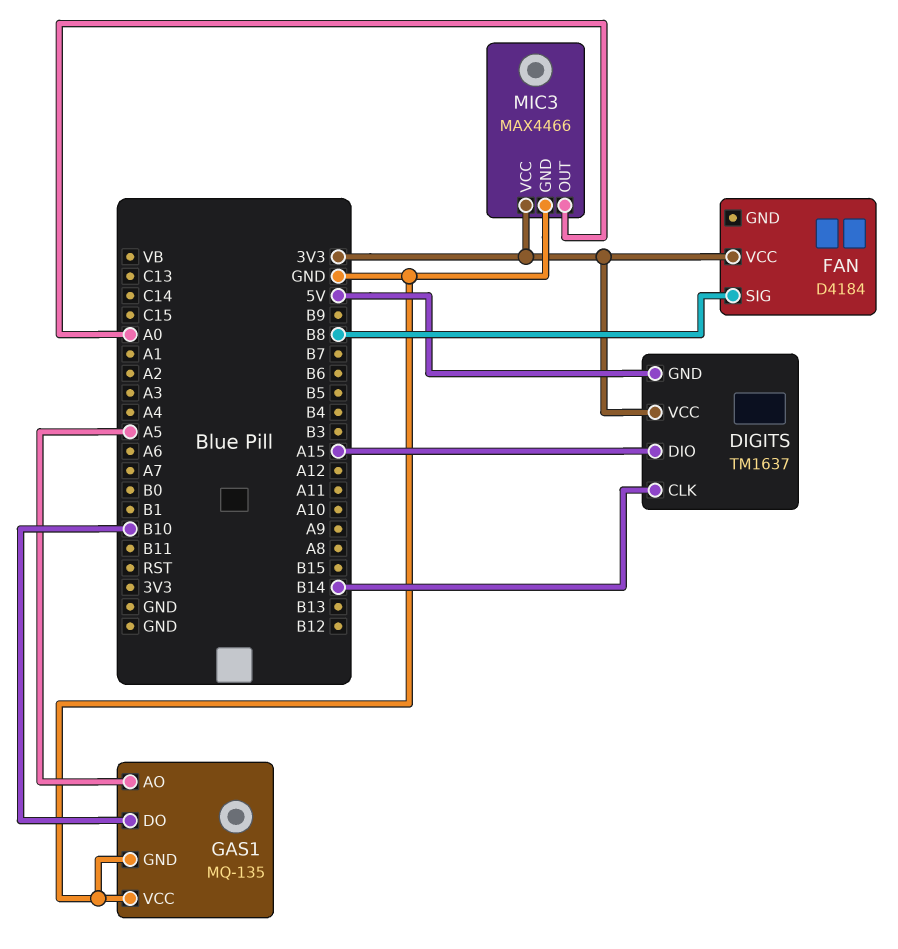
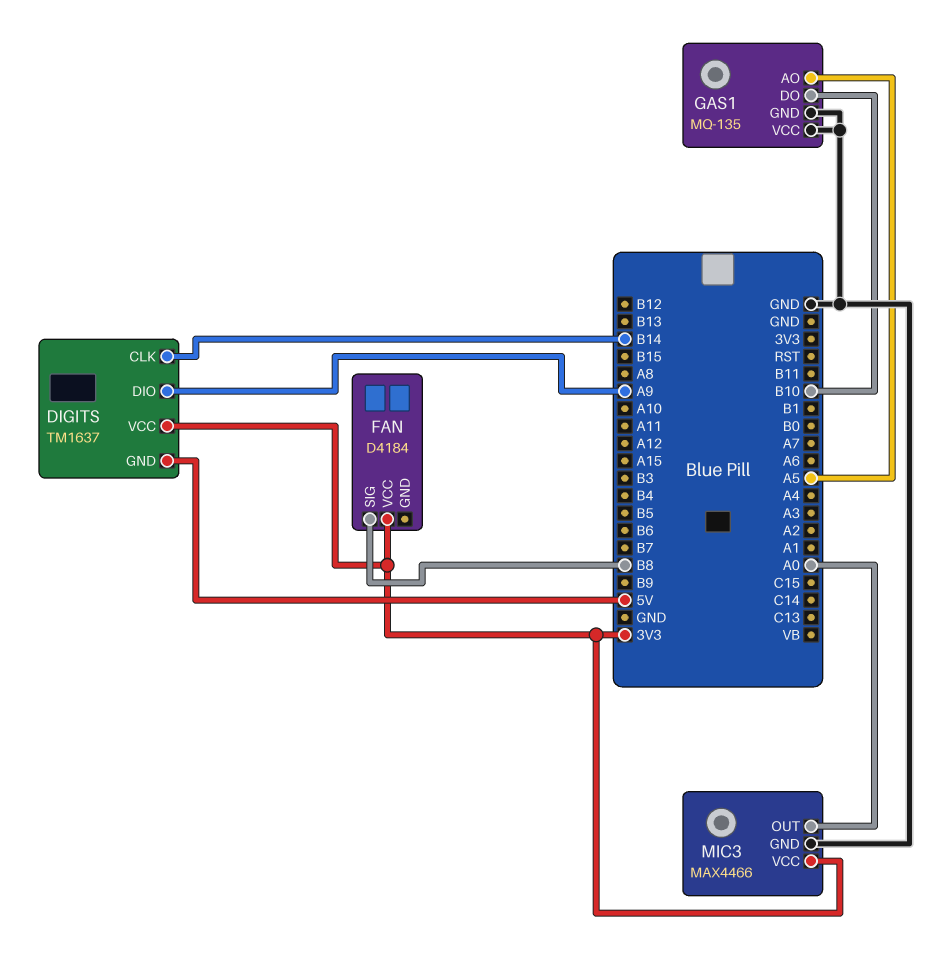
DIGITS pin DIO: A15 -> A9

